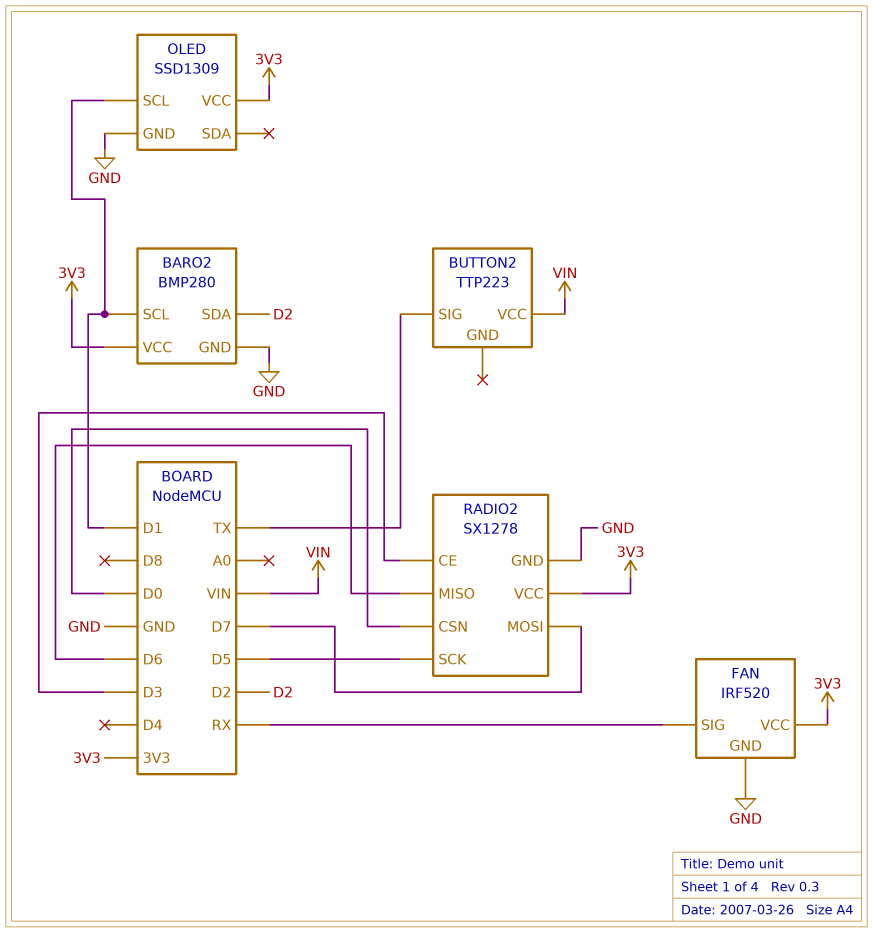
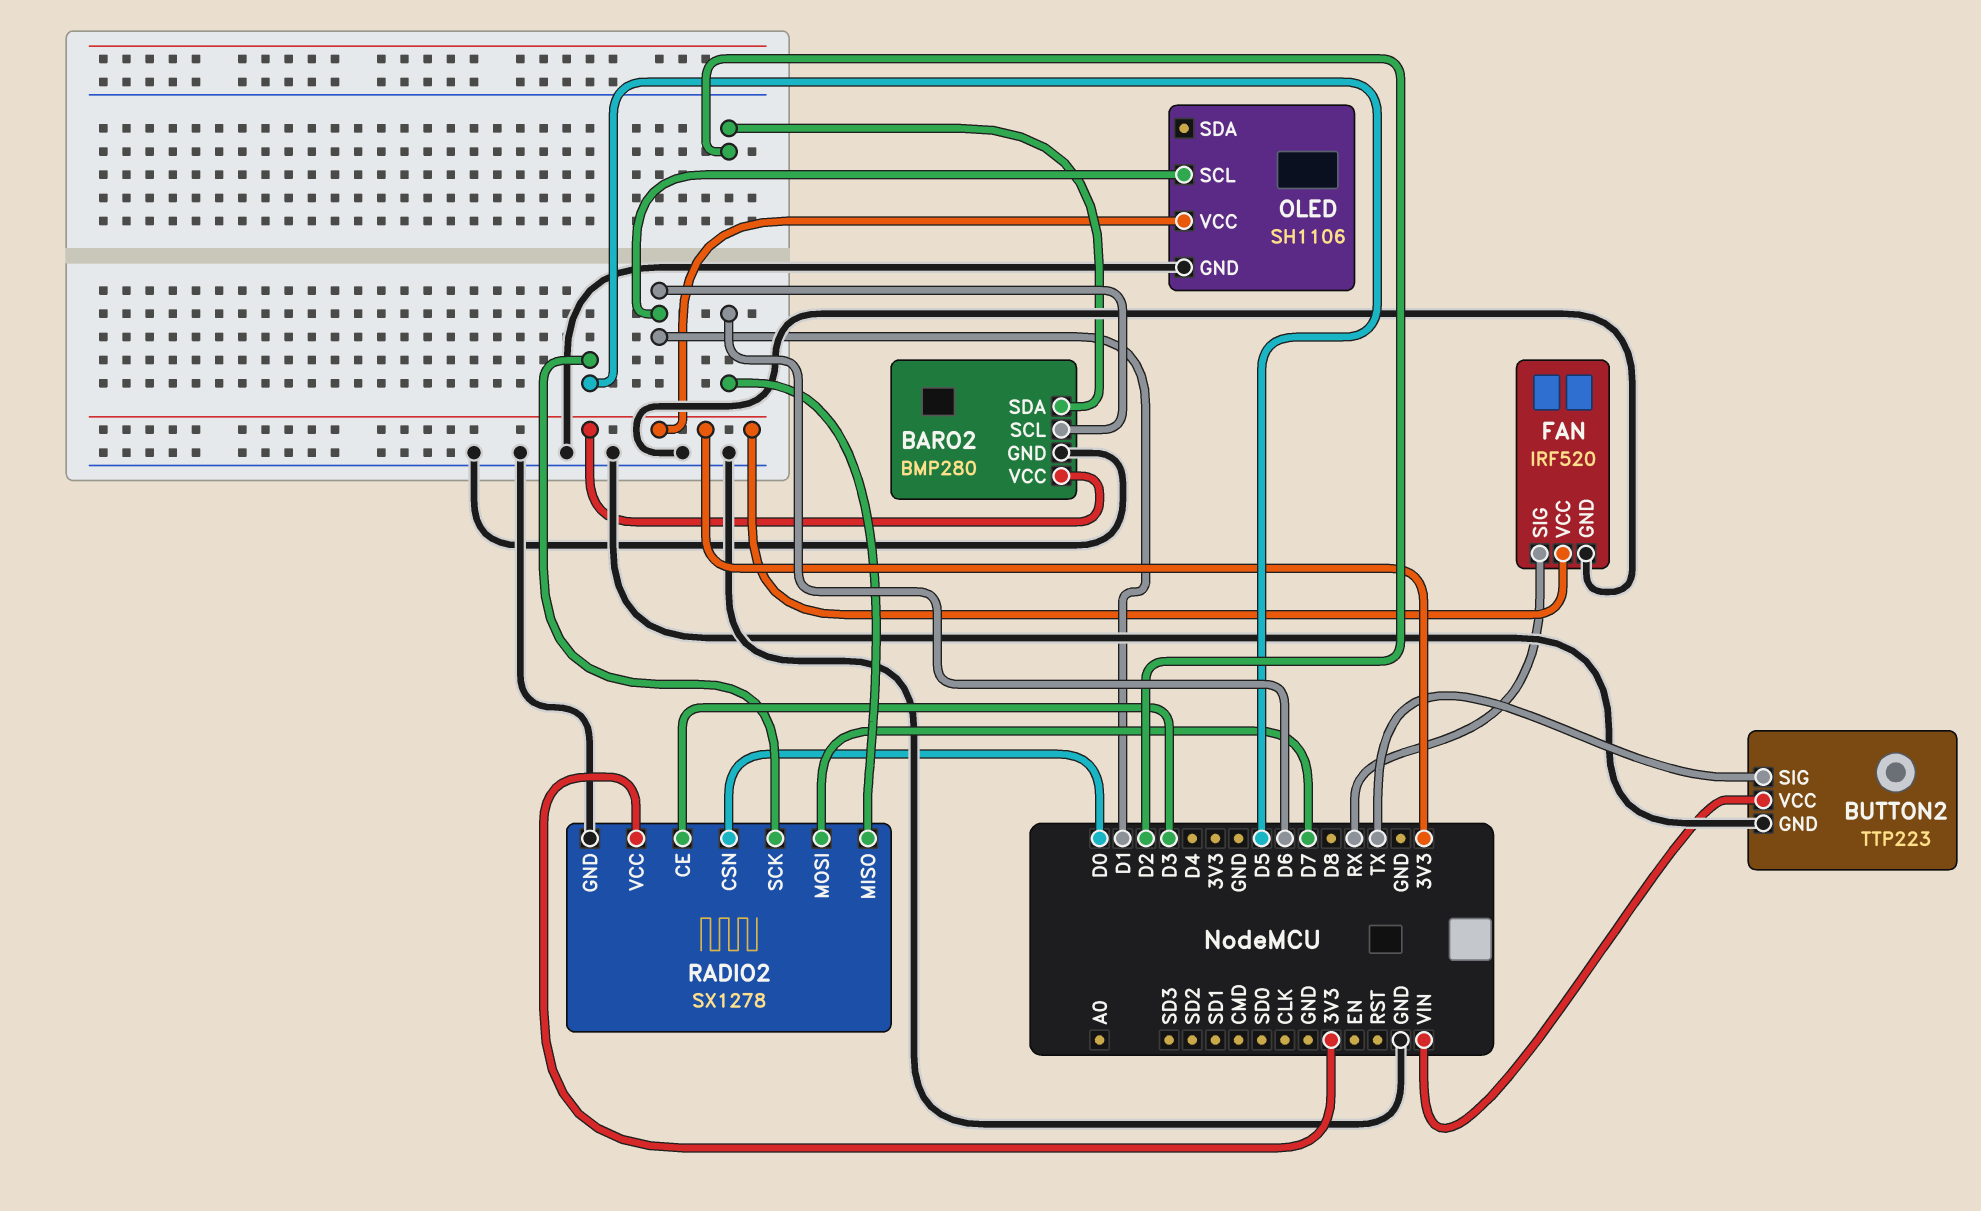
BUTTON2 pin GND: none -> GND
OLED: SSD1309 -> SH1106

